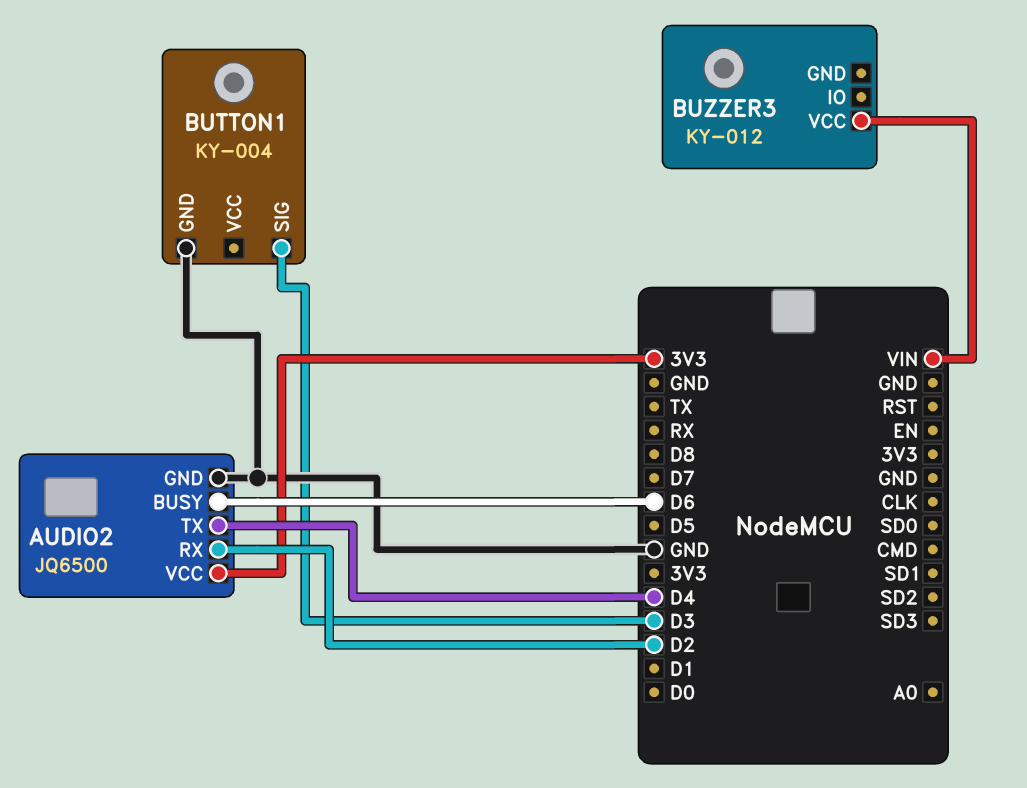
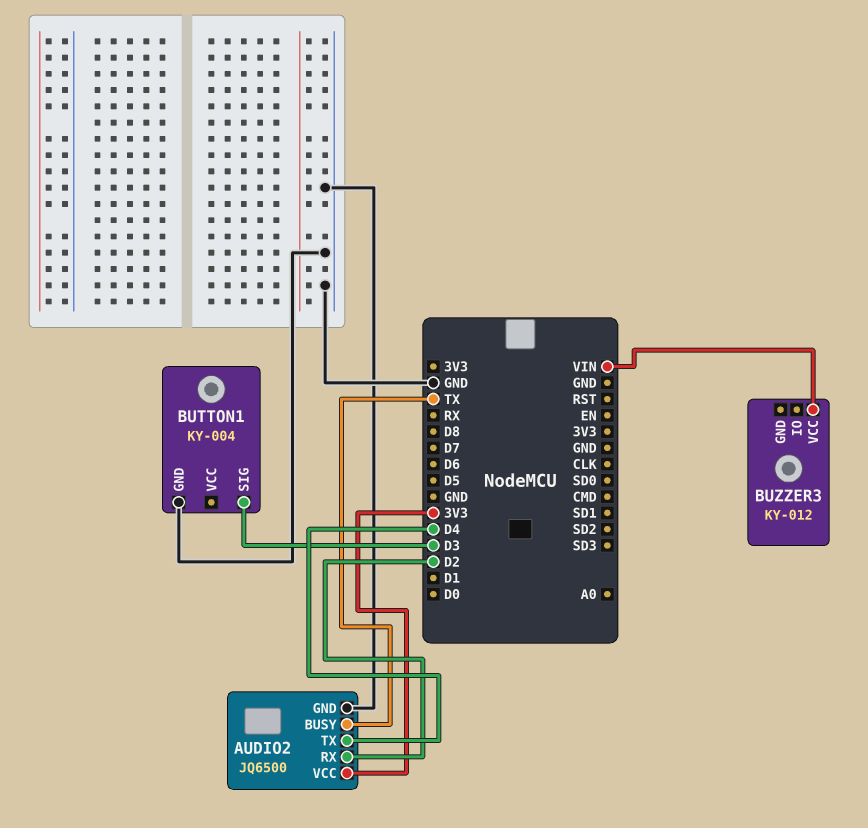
AUDIO2 pin BUSY: D6 -> TX

